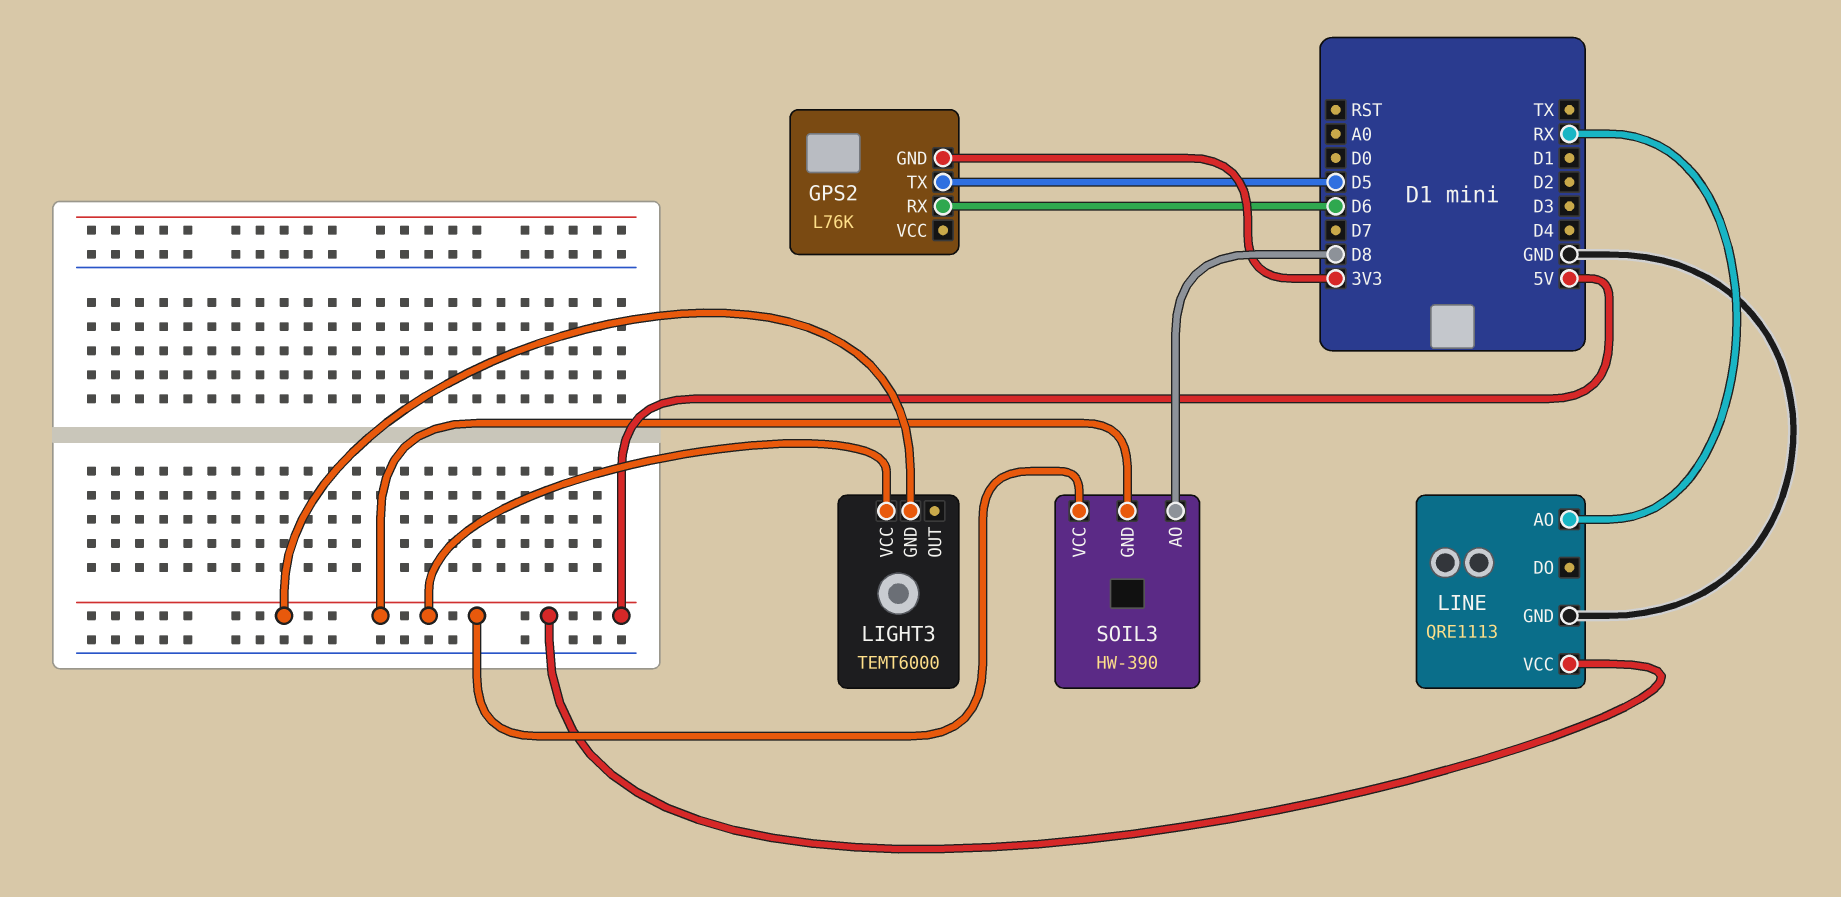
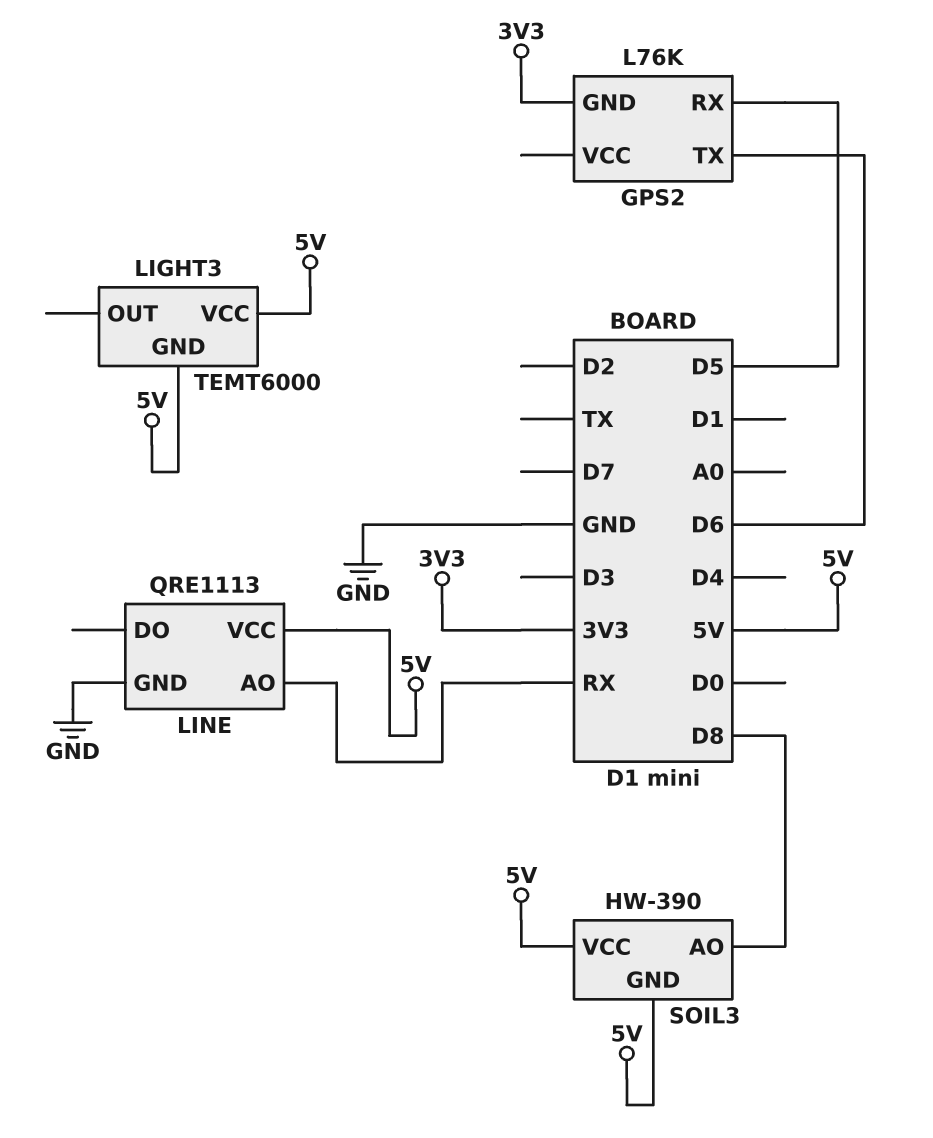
GPS2 pin RX: D6 -> D5
GPS2 pin TX: D5 -> D6

